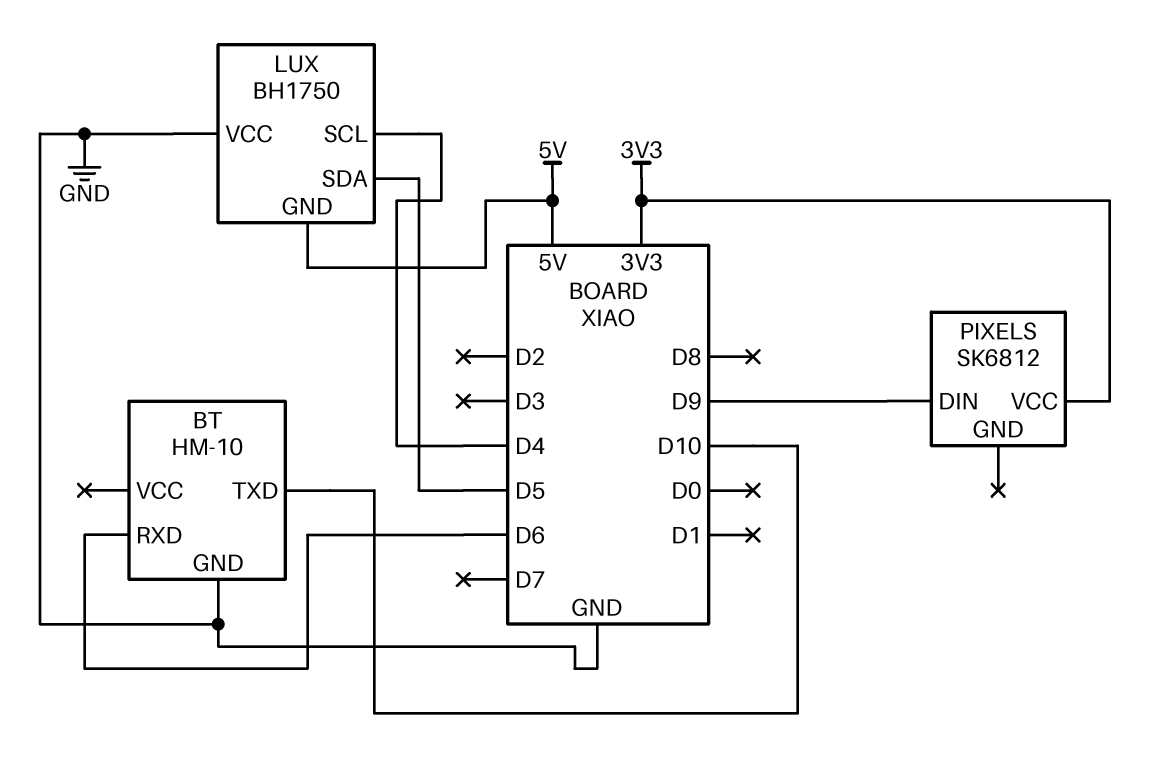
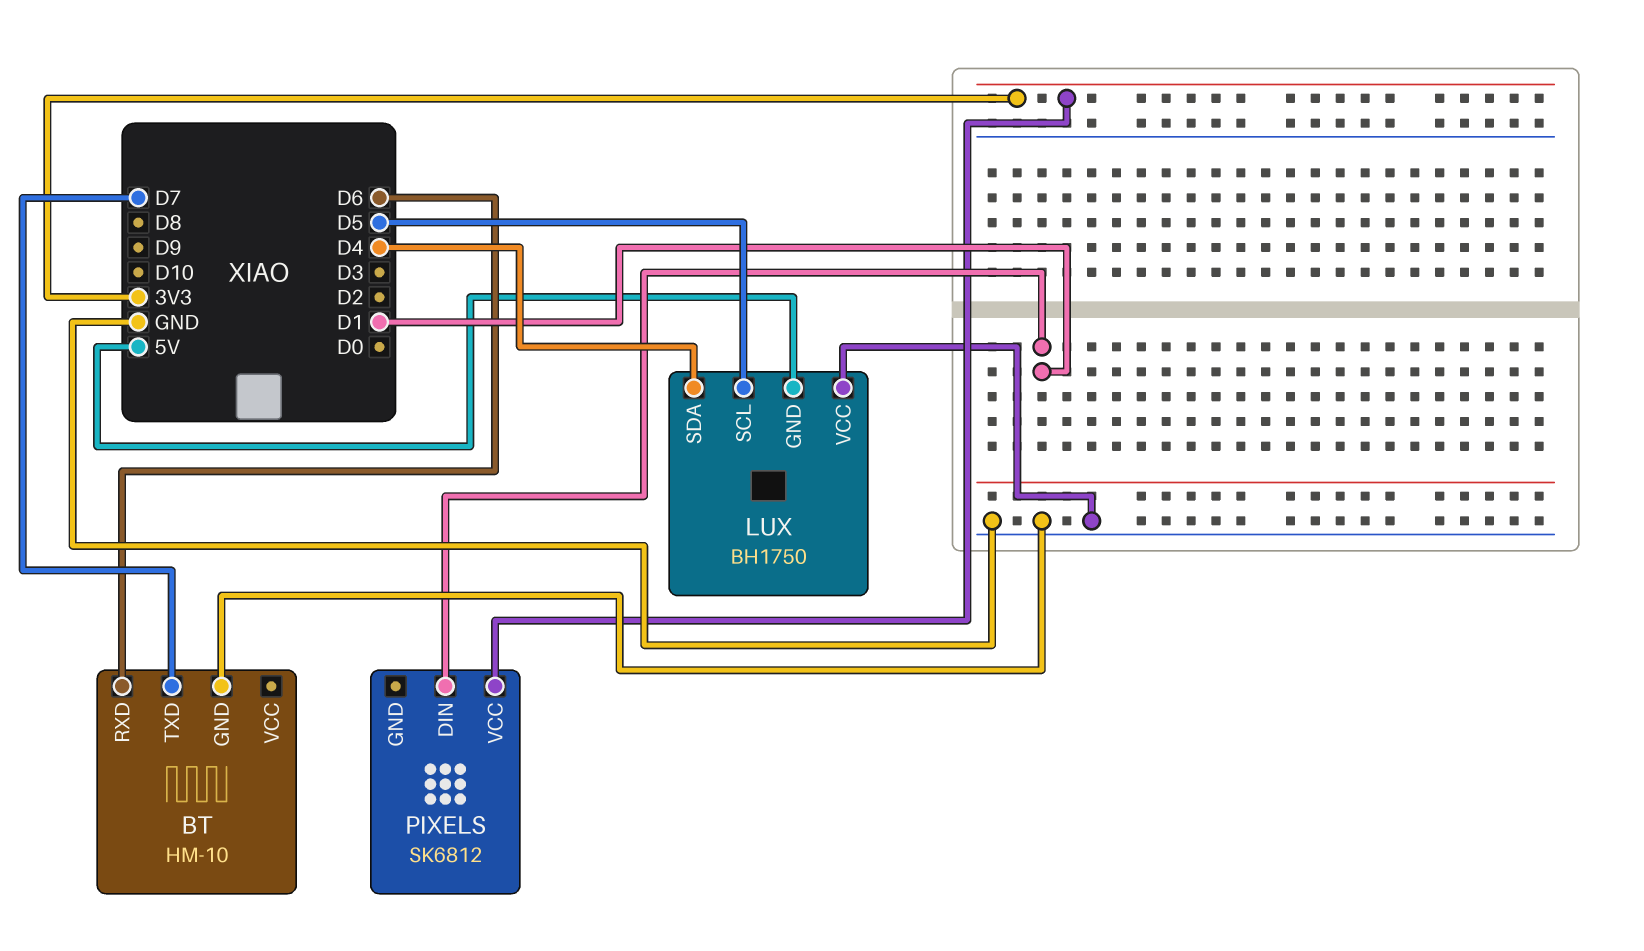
BT pin TXD: D10 -> D7
LUX pin SCL: D4 -> D5
LUX pin SDA: D5 -> D4
PIXELS pin DIN: D9 -> D1

